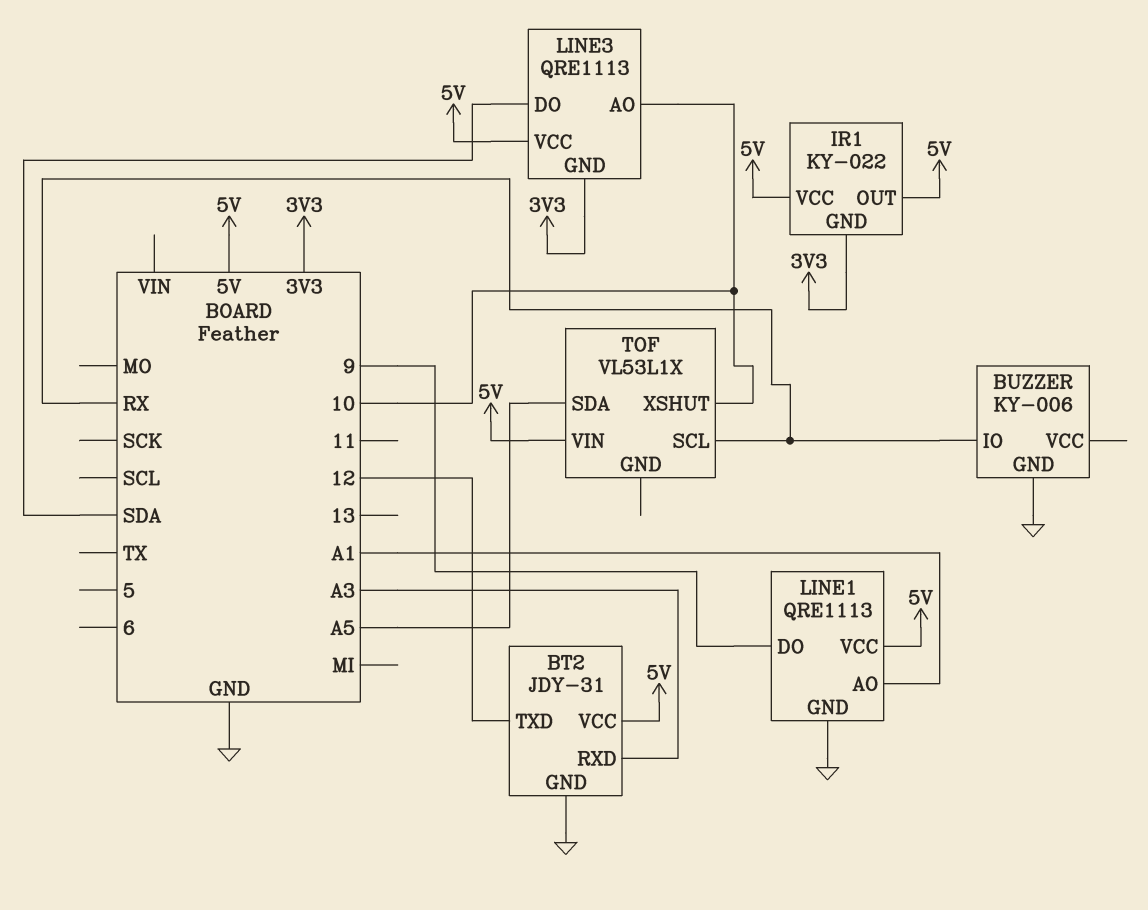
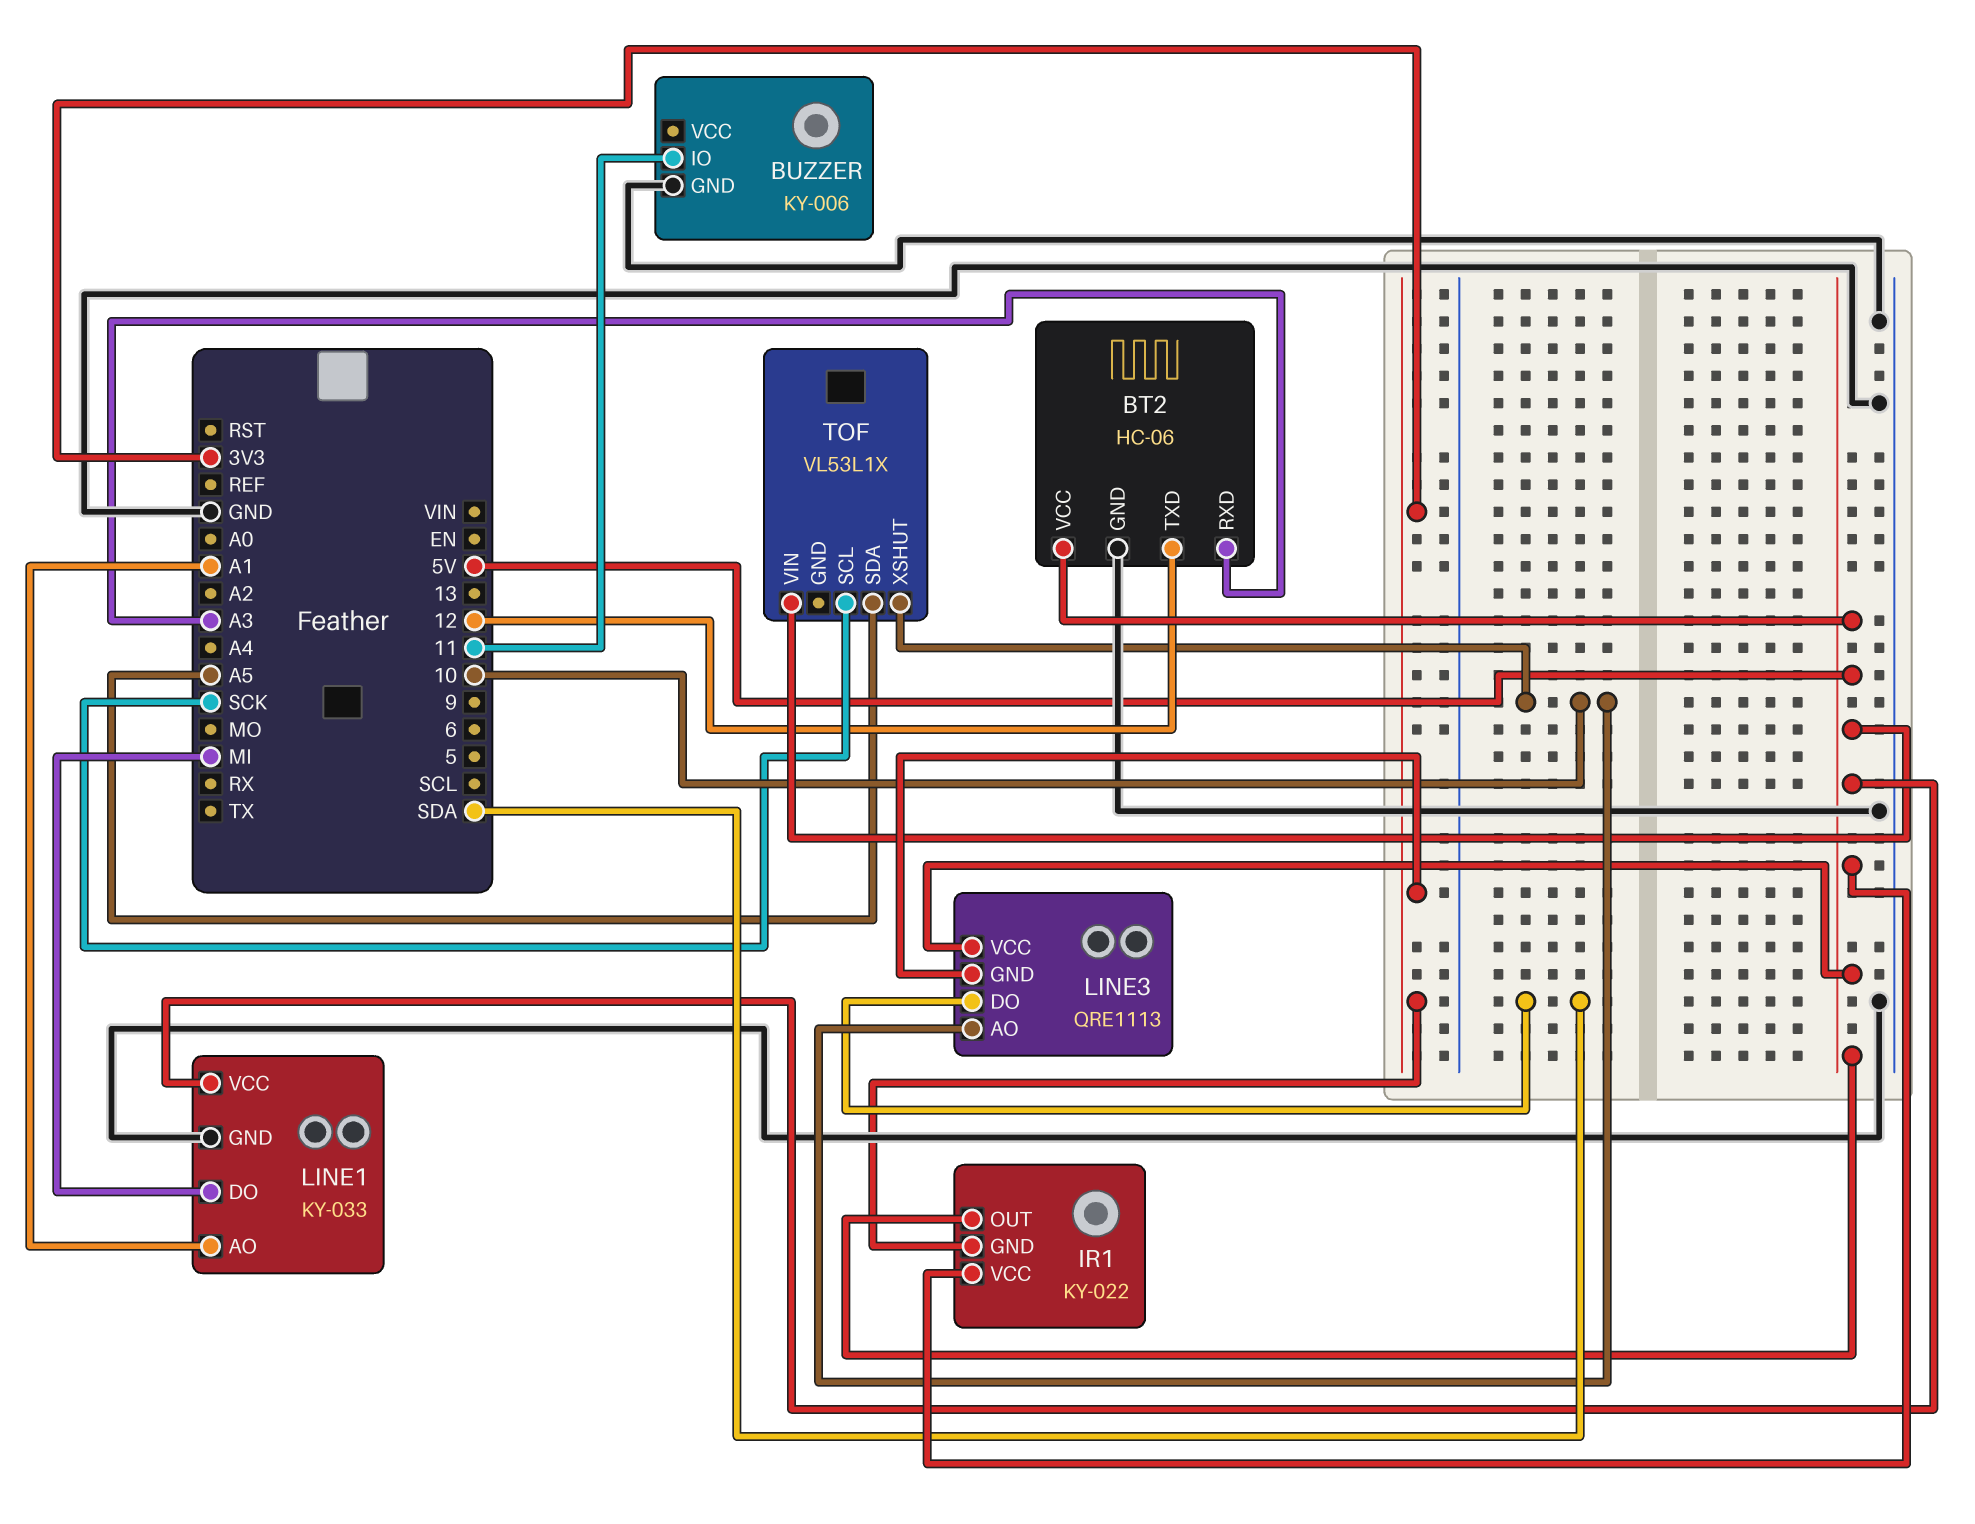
BT2: JDY-31 -> HC-06
BUZZER pin IO: RX -> 11
LINE1: QRE1113 -> KY-033
LINE1 pin DO: 9 -> MI
TOF pin SCL: RX -> SCK

